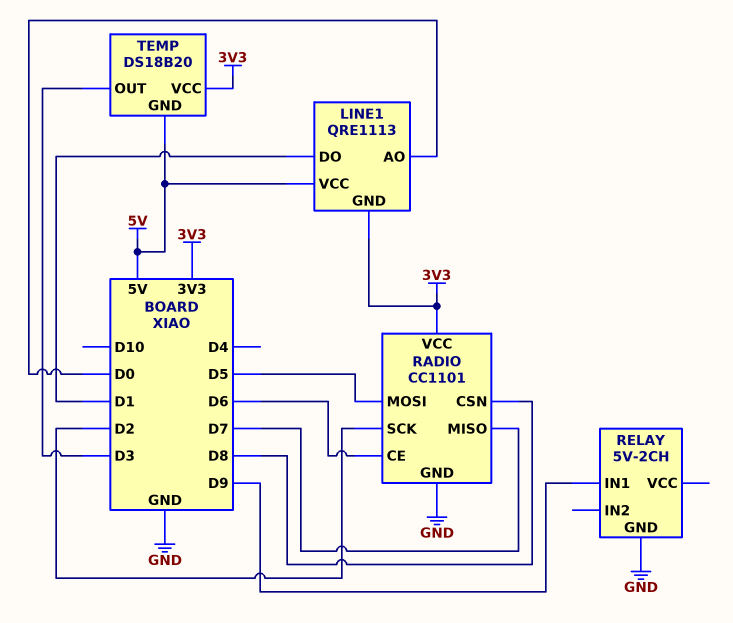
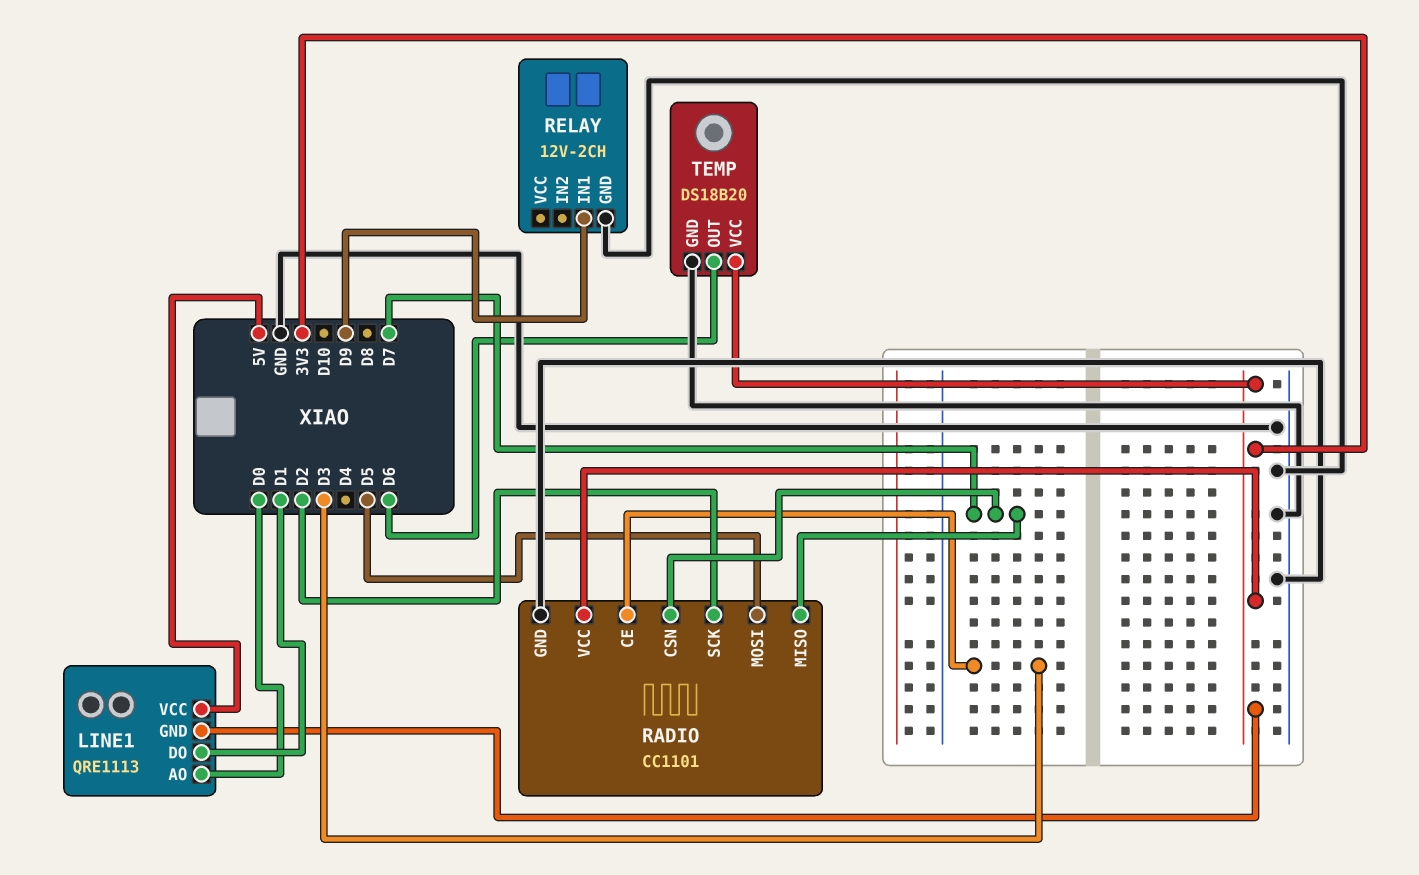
RADIO pin CE: D6 -> D3
RADIO pin CSN: D8 -> D7
RELAY: 5V-2CH -> 12V-2CH
TEMP pin GND: 5V -> GND
TEMP pin OUT: D3 -> D6

